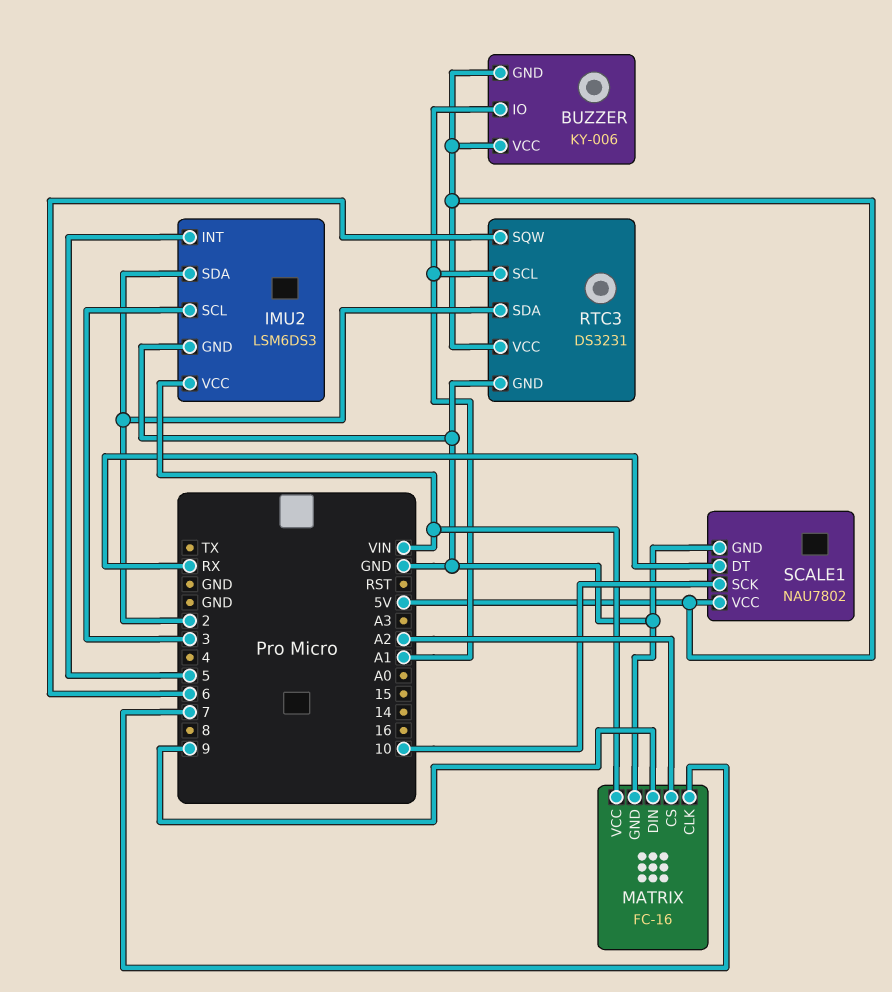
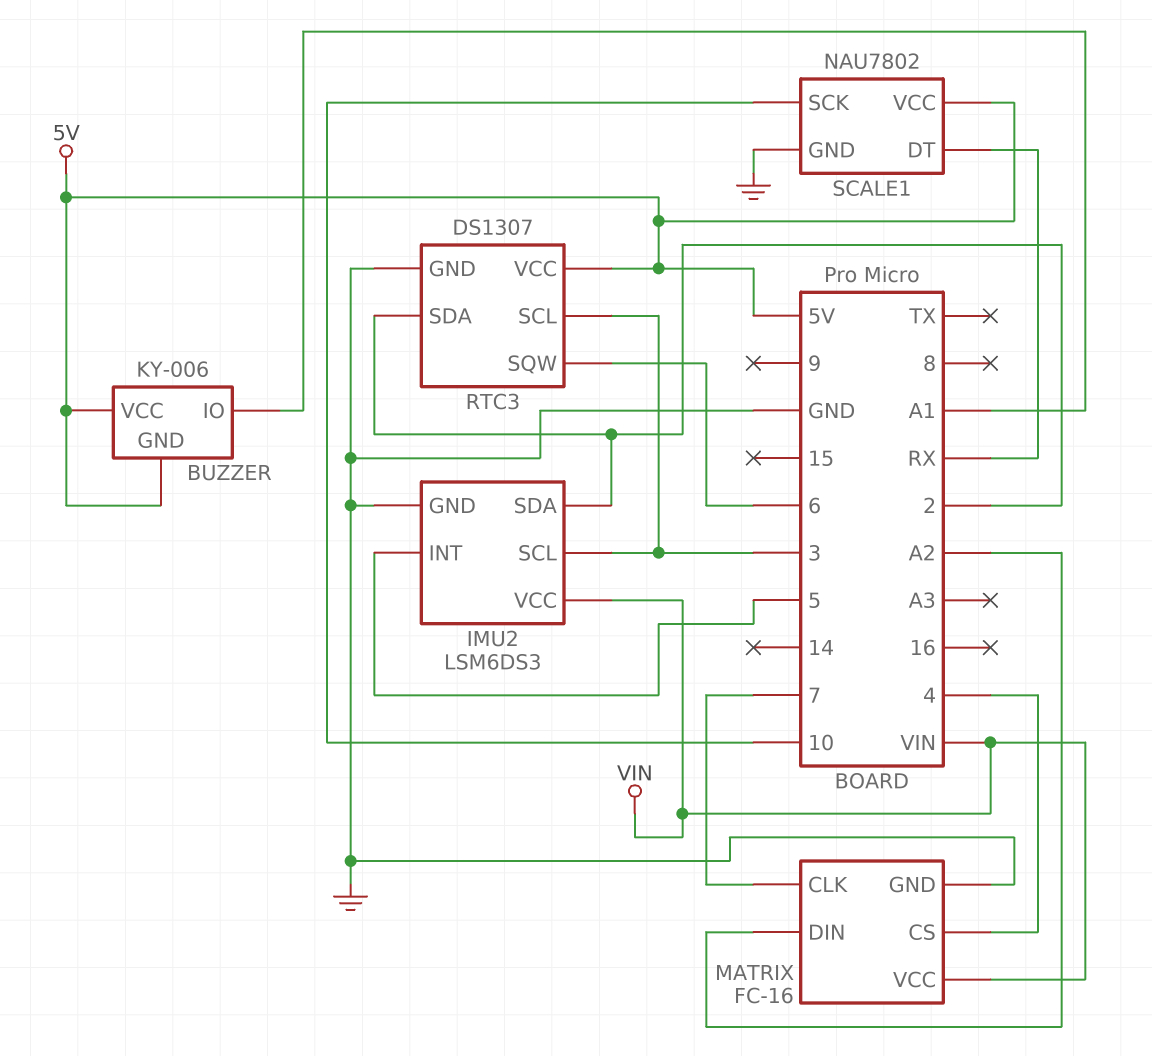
MATRIX pin CS: A2 -> 4
MATRIX pin DIN: 9 -> A2
RTC3: DS3231 -> DS1307
RTC3 pin SCL: A1 -> 3

